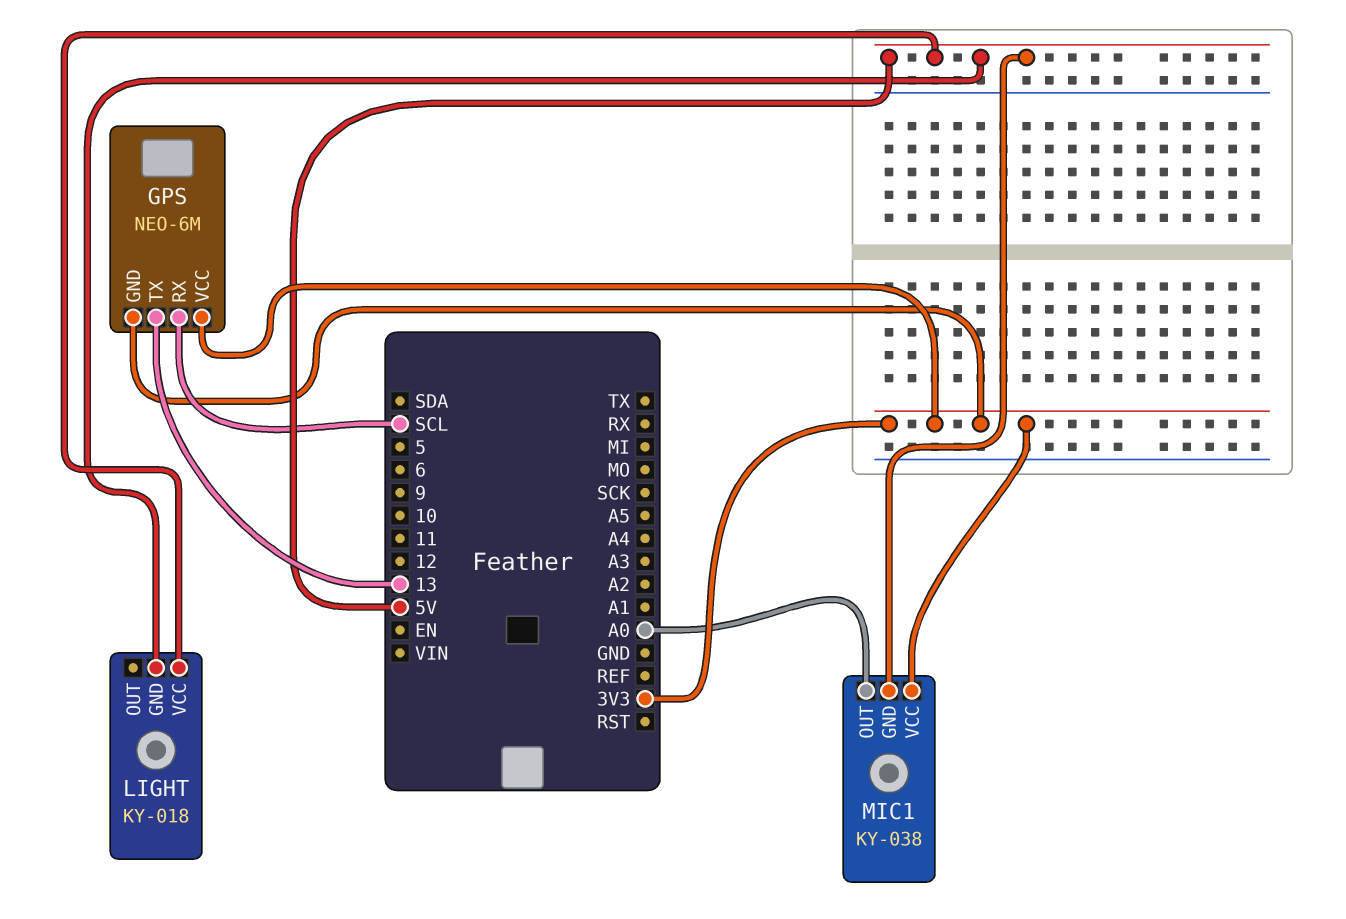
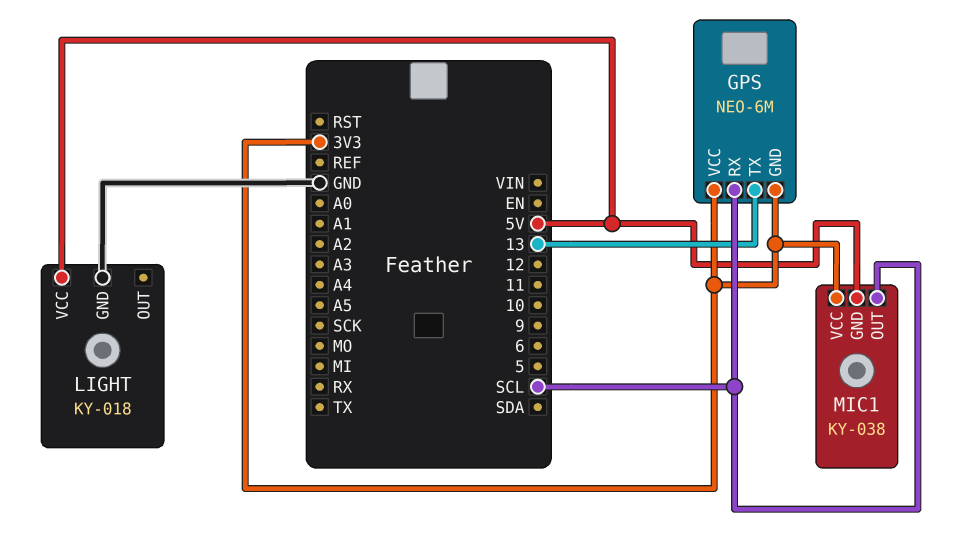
LIGHT pin GND: 5V -> GND
MIC1 pin OUT: A0 -> SCL

